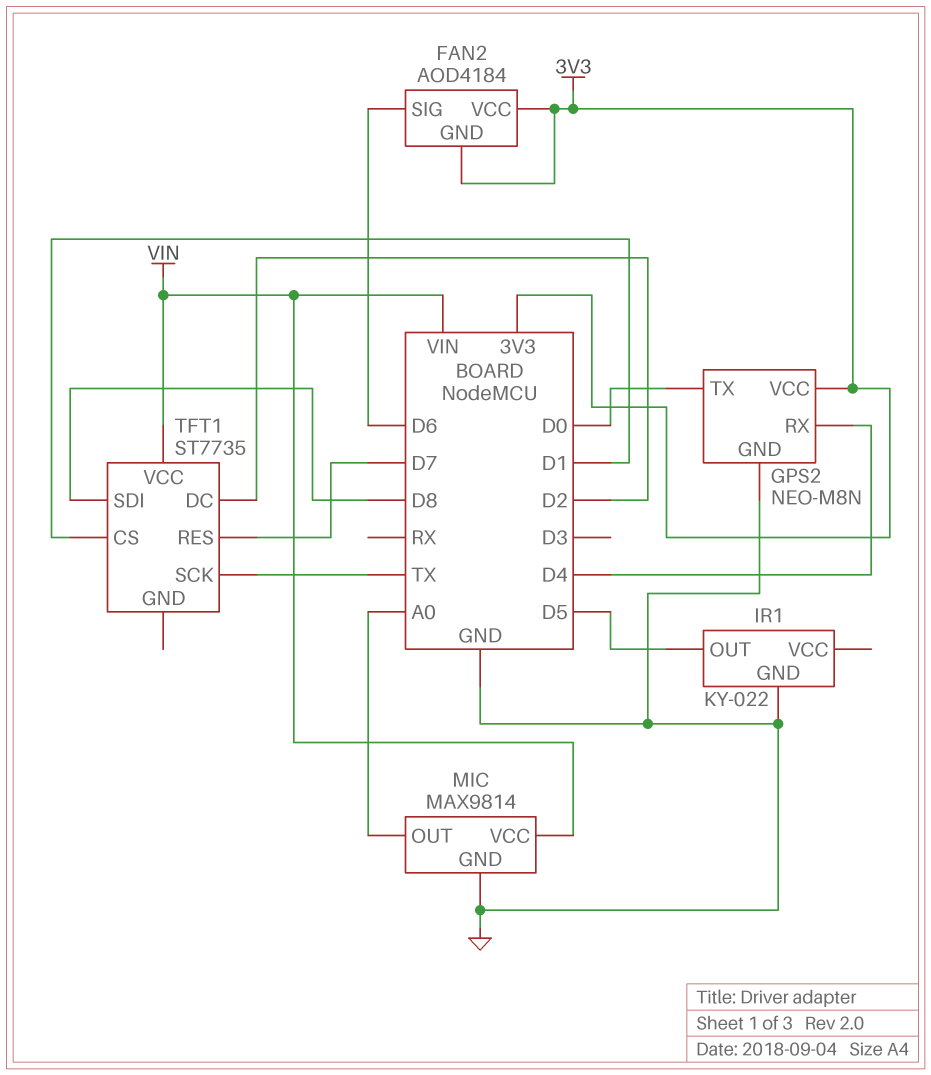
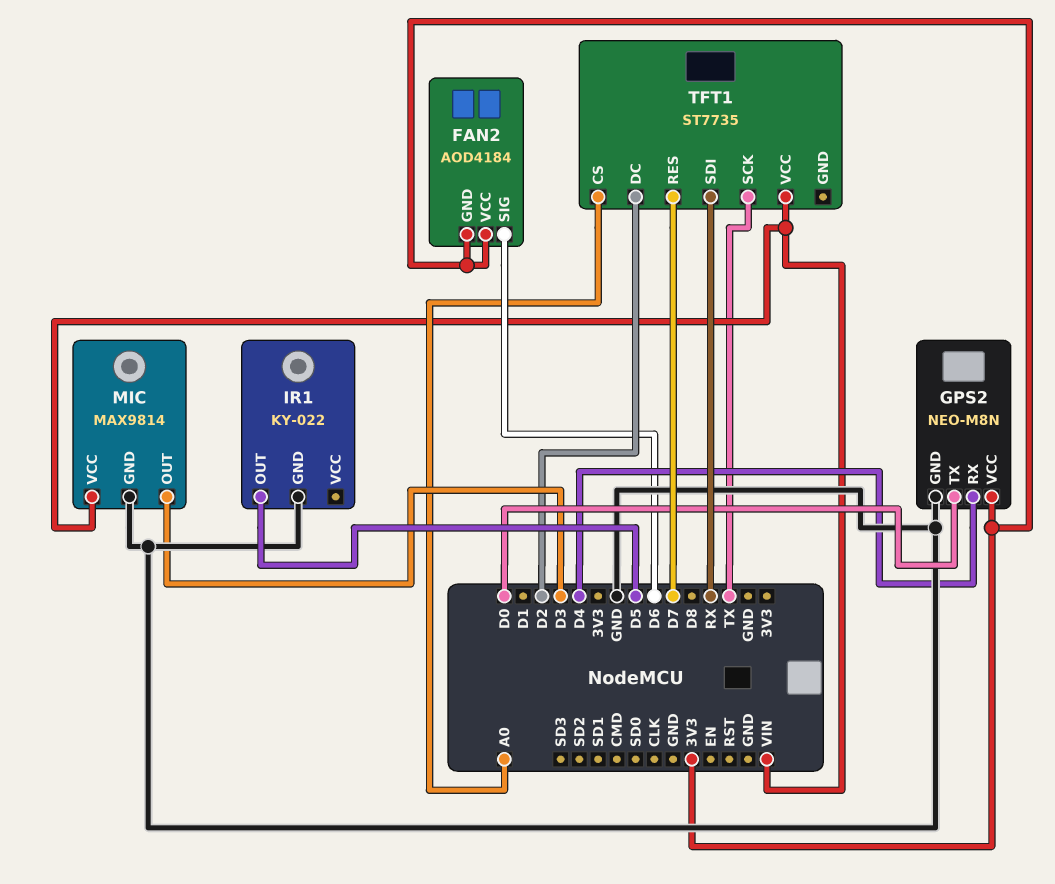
MIC pin OUT: A0 -> D3
TFT1 pin CS: D1 -> A0
TFT1 pin SDI: D8 -> RX

